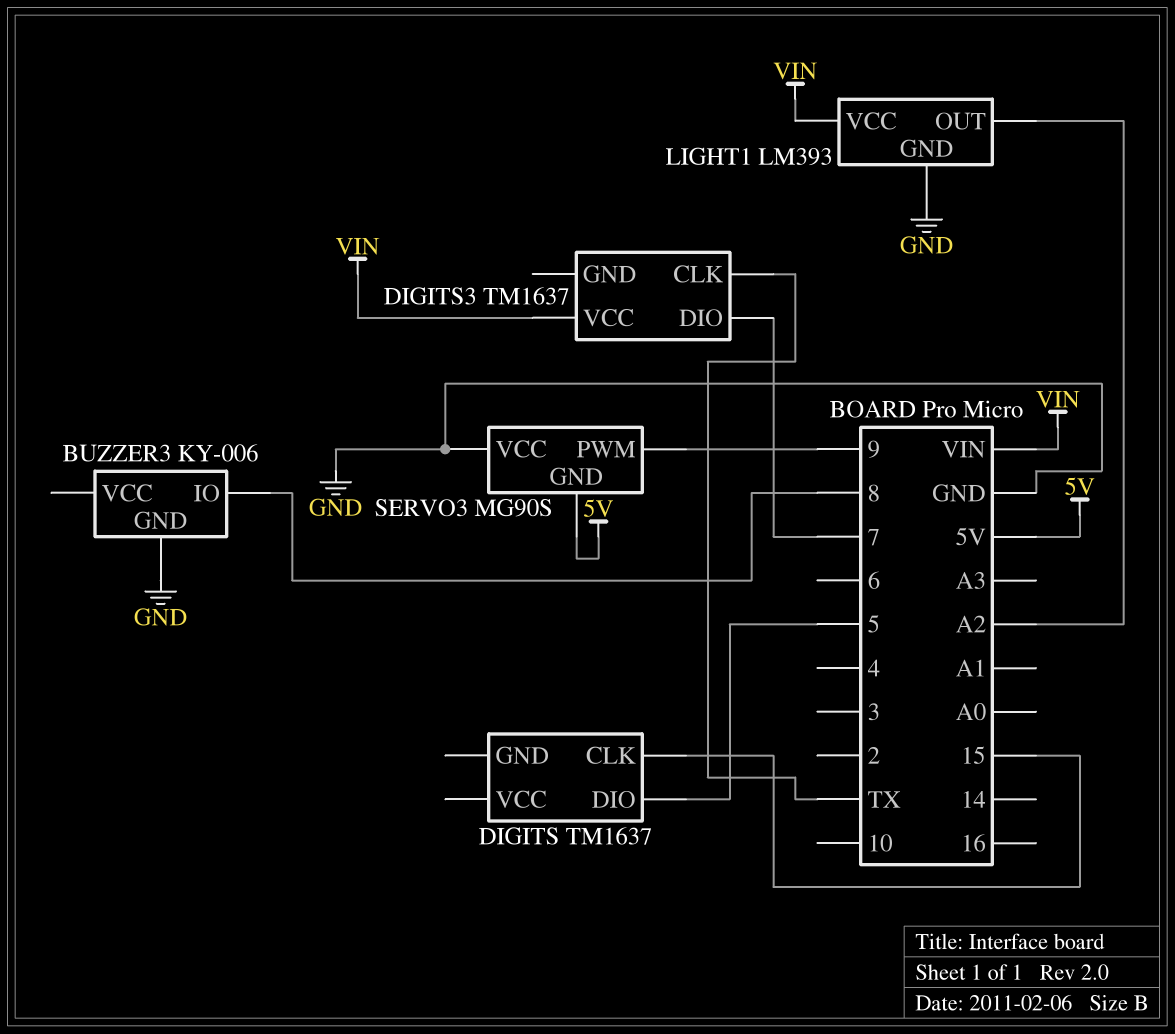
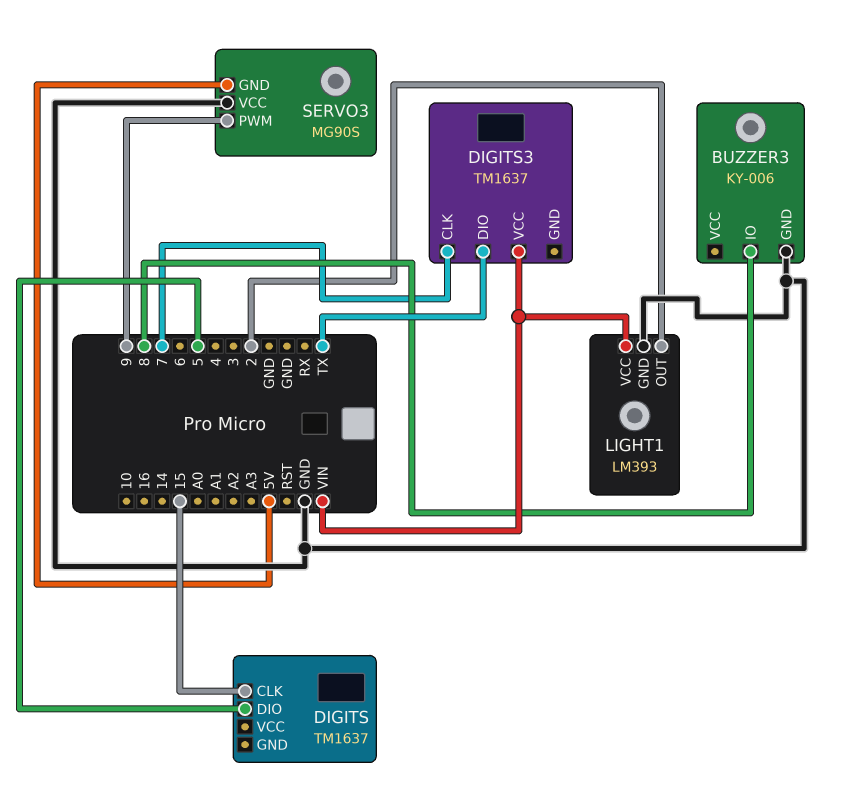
DIGITS3 pin CLK: TX -> 7
DIGITS3 pin DIO: 7 -> TX
LIGHT1 pin OUT: A2 -> 2

